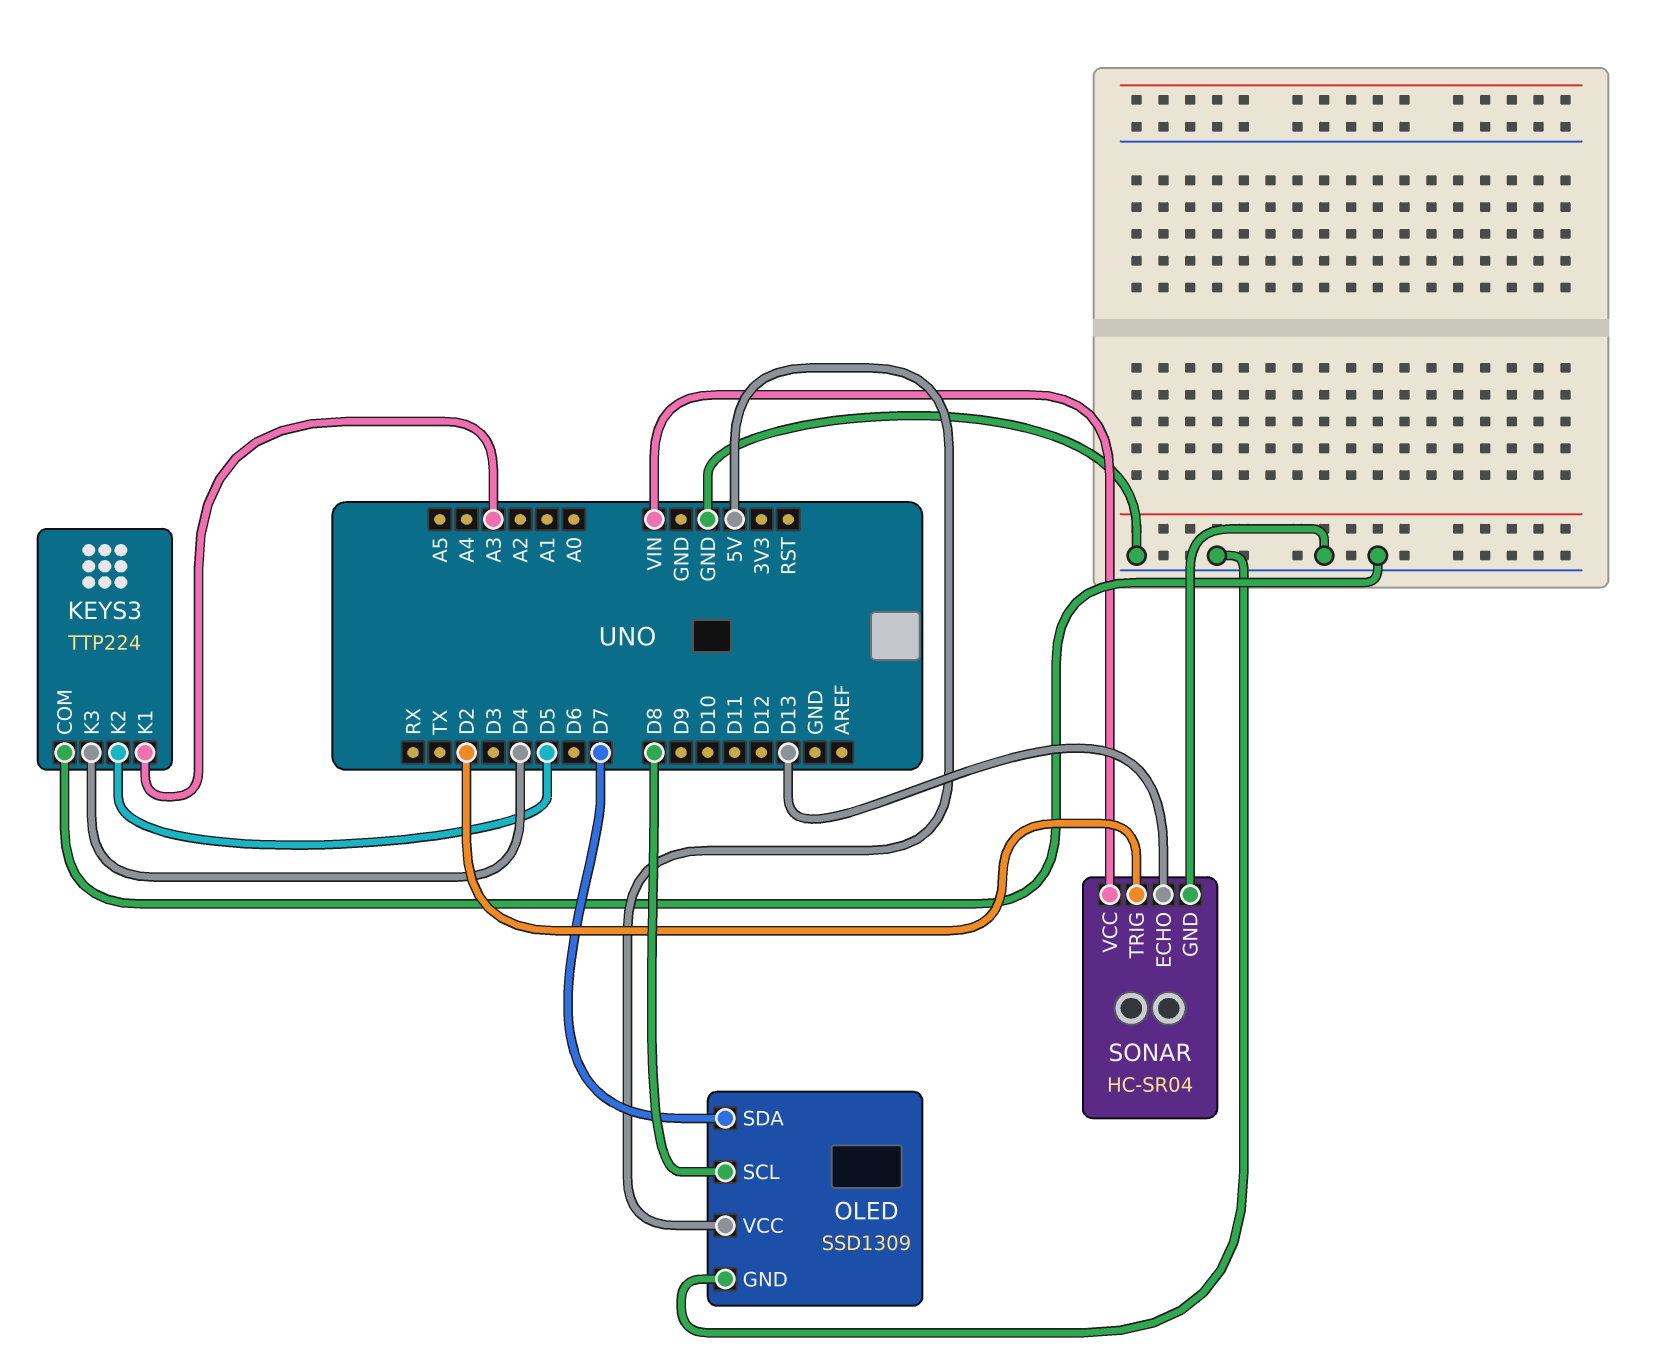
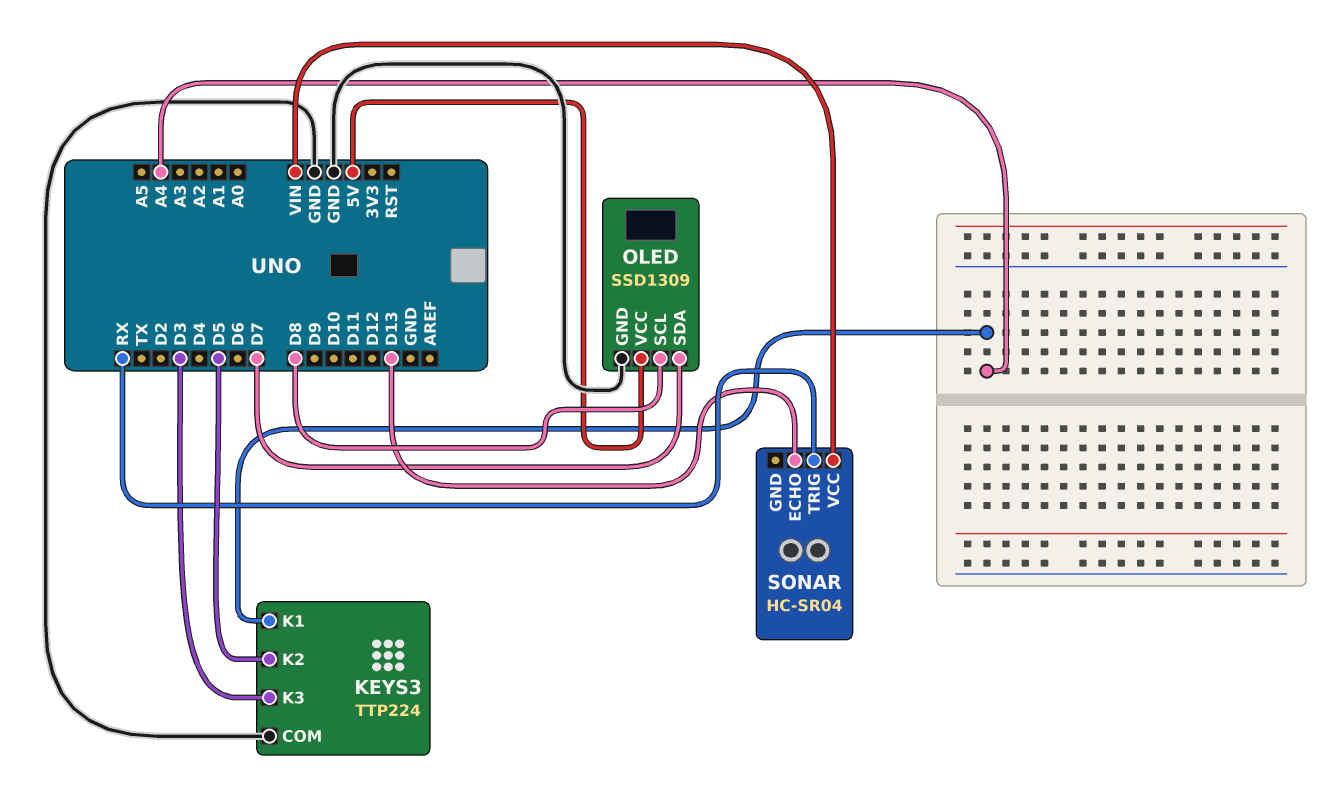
KEYS3 pin K1: A3 -> A4
KEYS3 pin K3: D4 -> D3
SONAR pin GND: GND -> none
SONAR pin TRIG: D2 -> RX

